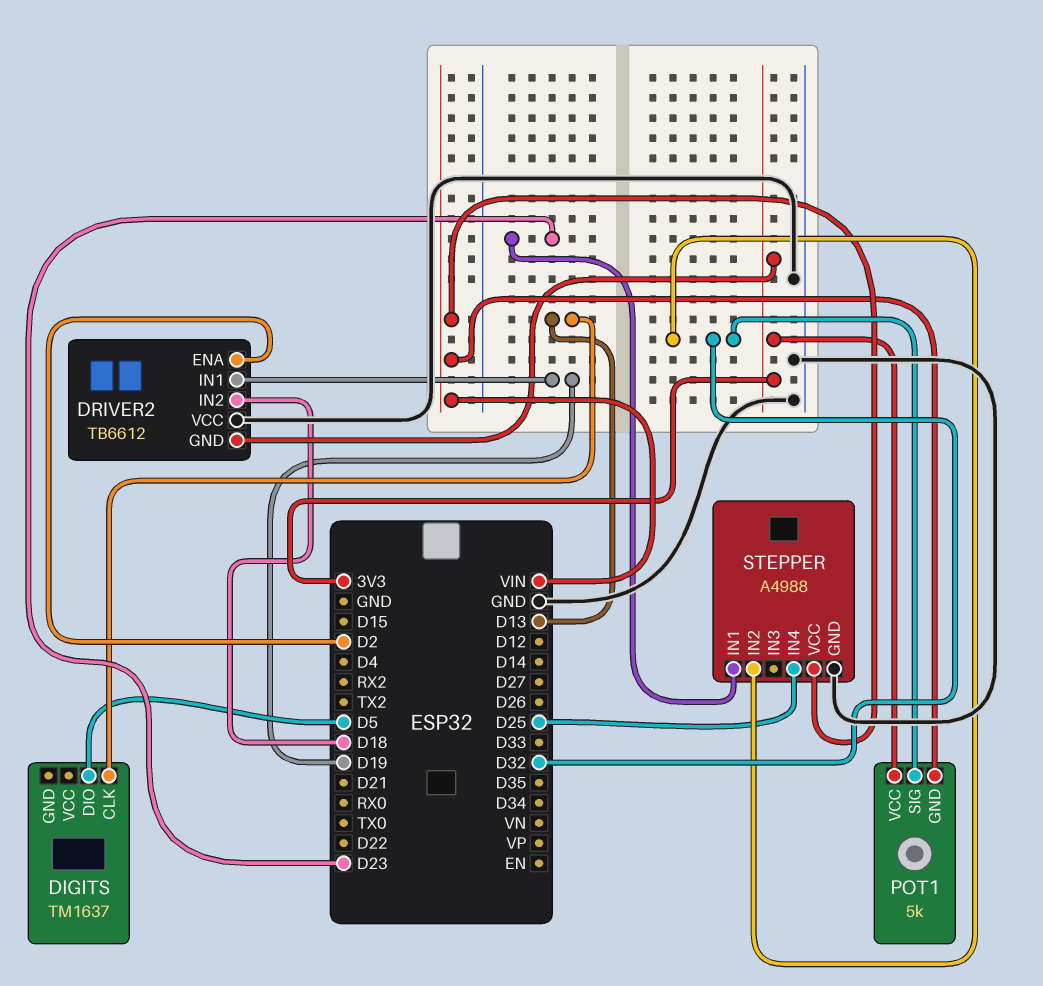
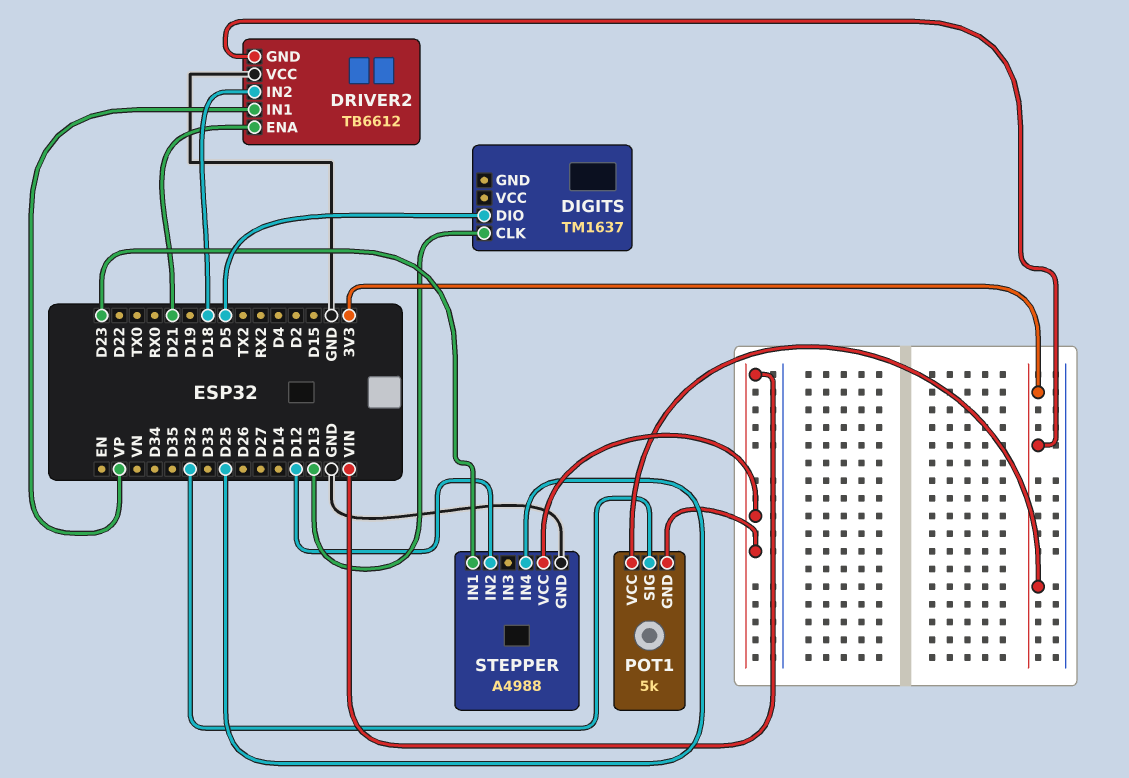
DRIVER2 pin ENA: D2 -> D21
DRIVER2 pin IN1: D19 -> VP
STEPPER pin IN2: D32 -> D12

